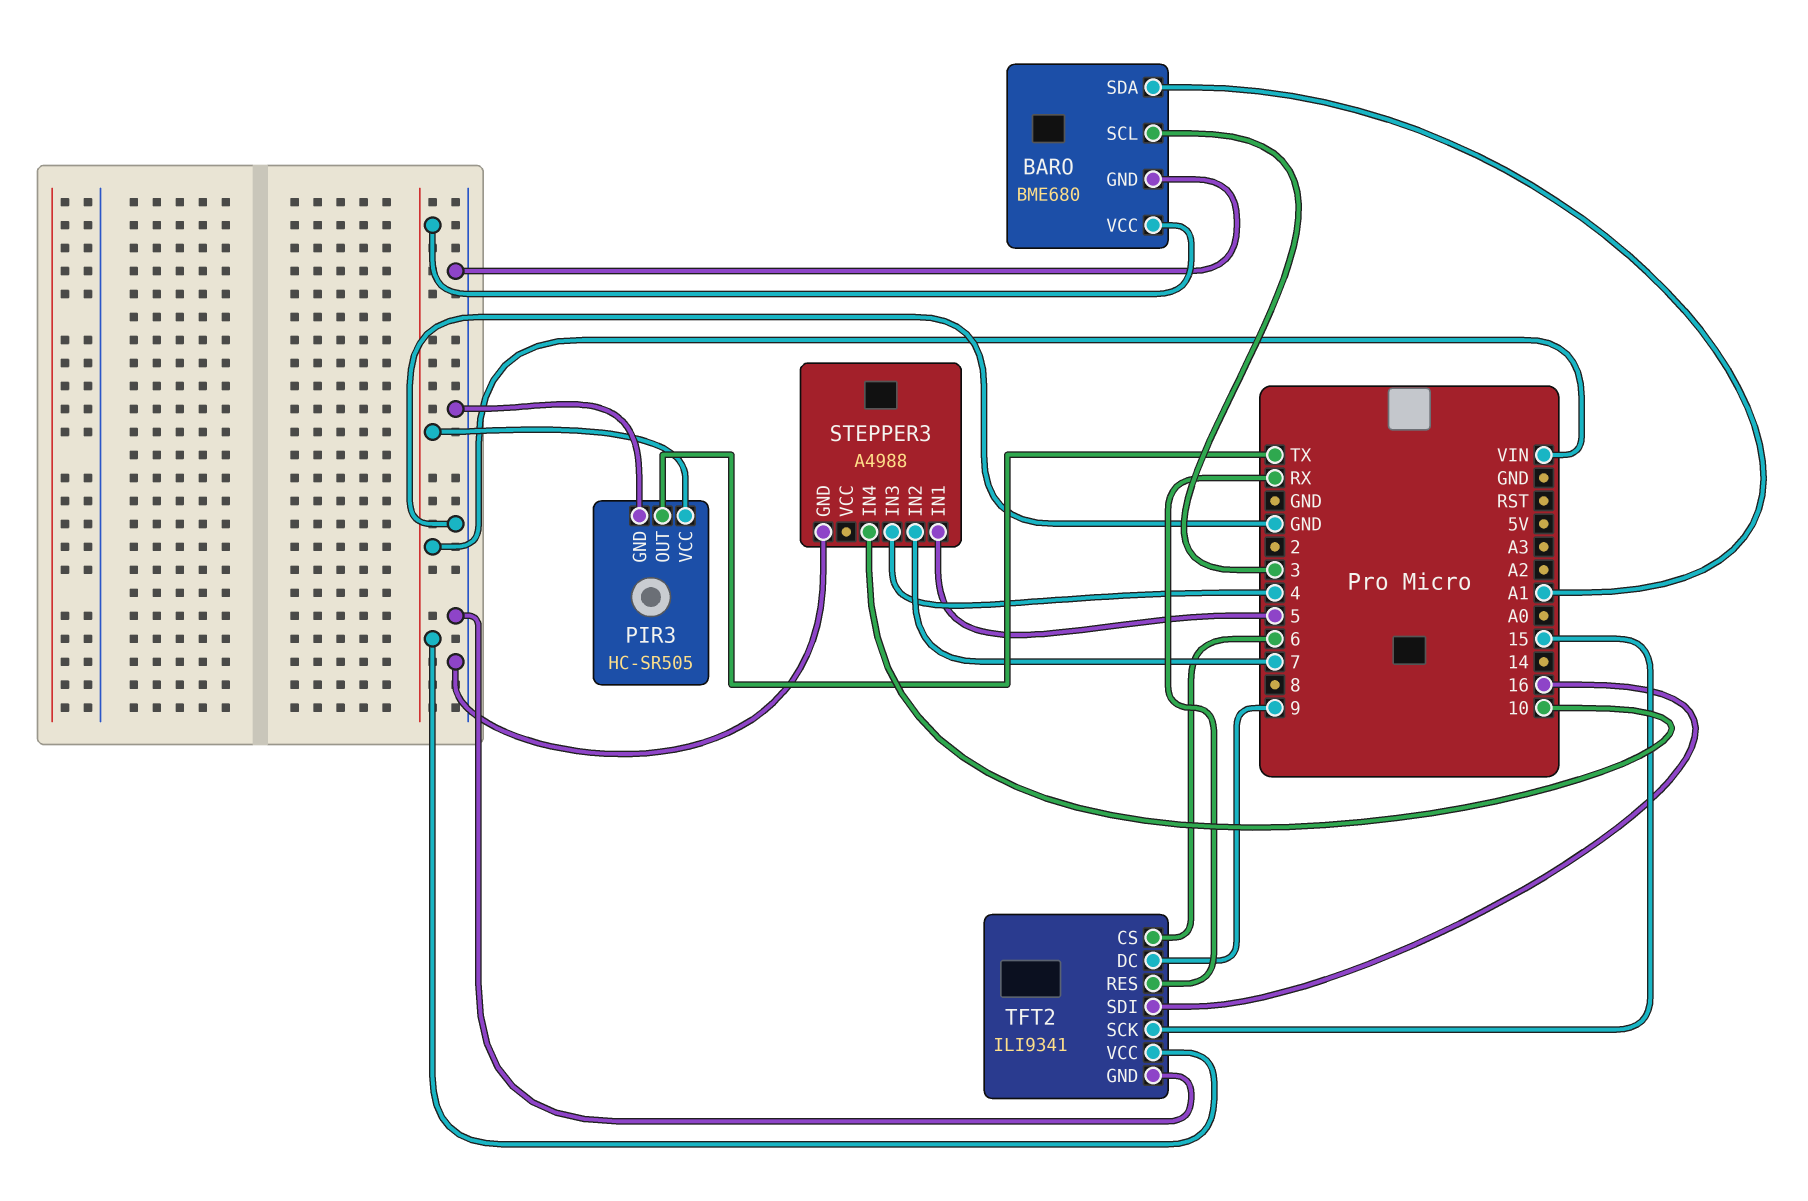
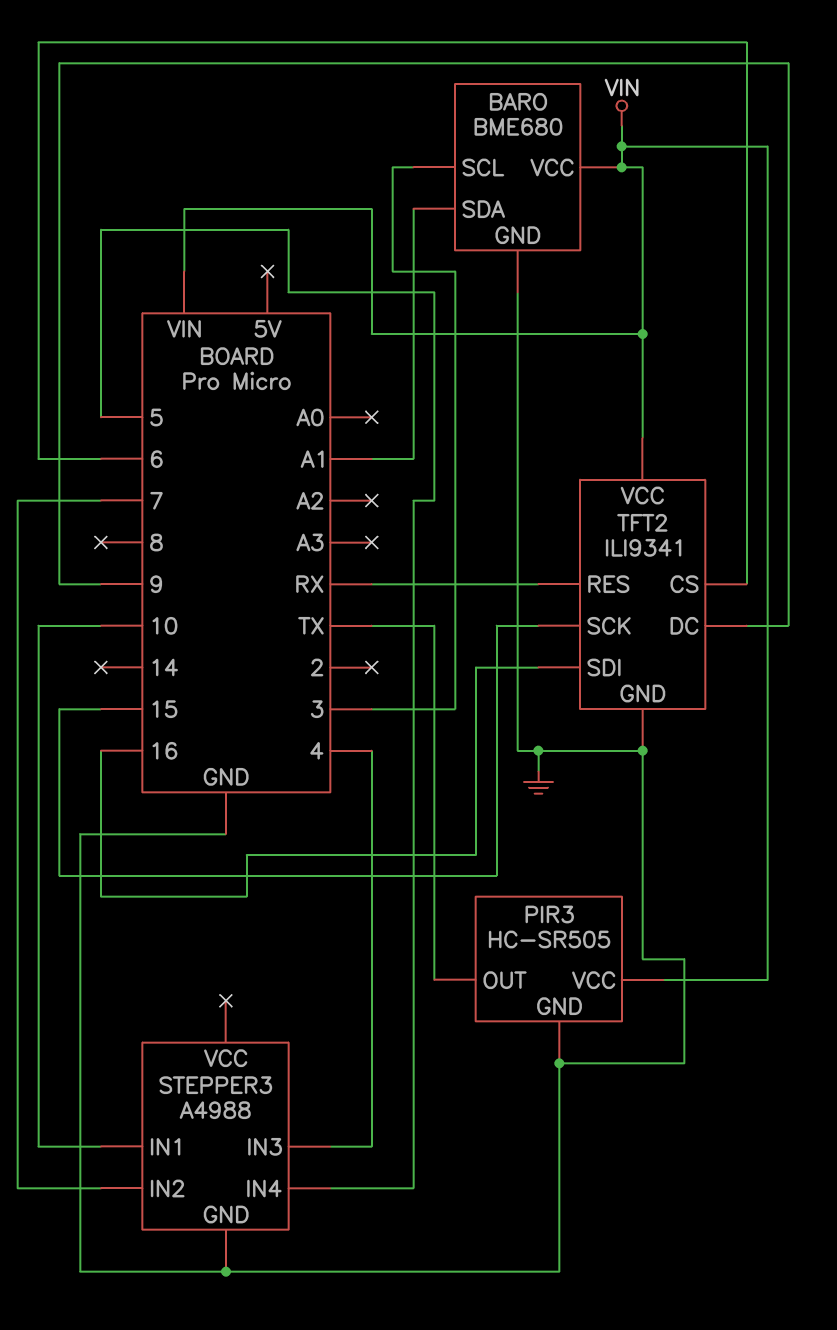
STEPPER3 pin IN1: 5 -> 10
STEPPER3 pin IN4: 10 -> 5

